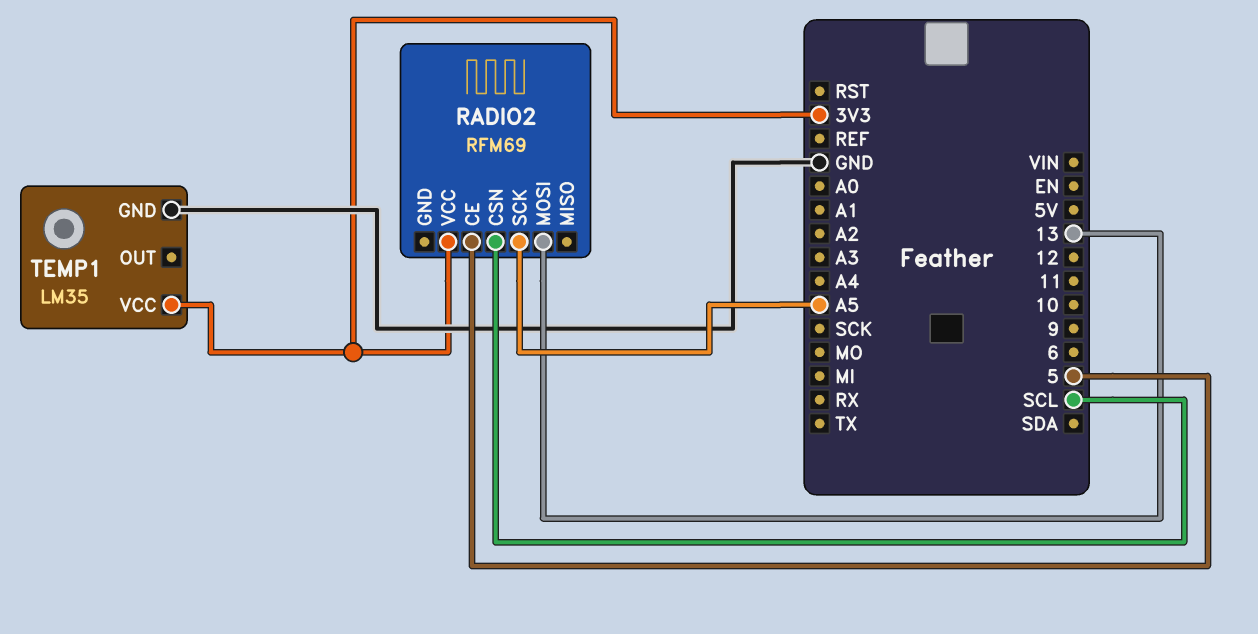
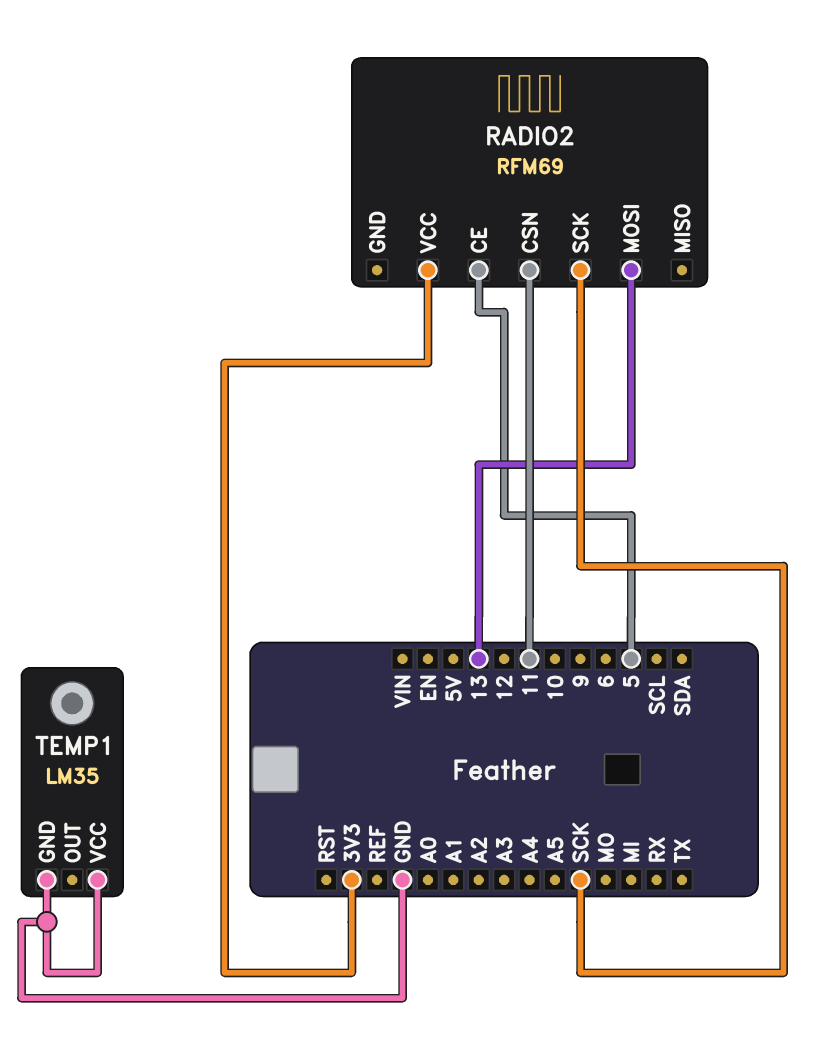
RADIO2 pin CSN: SCL -> 11
RADIO2 pin SCK: A5 -> SCK
TEMP1 pin VCC: 3V3 -> GND

